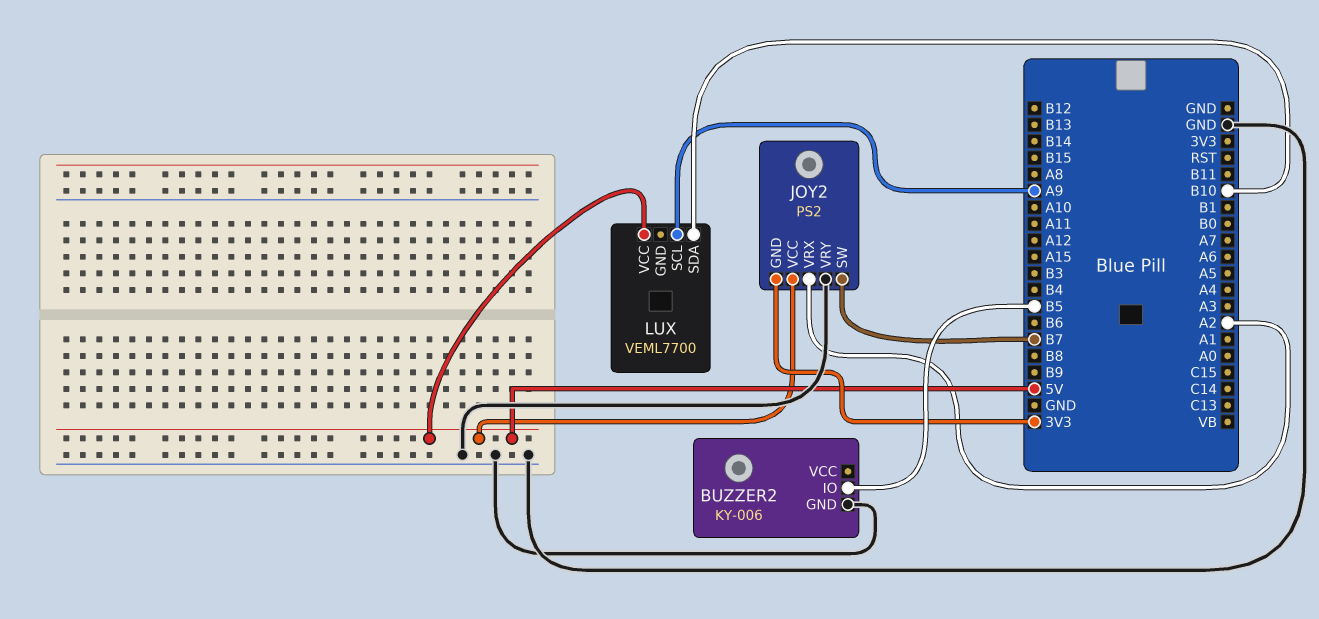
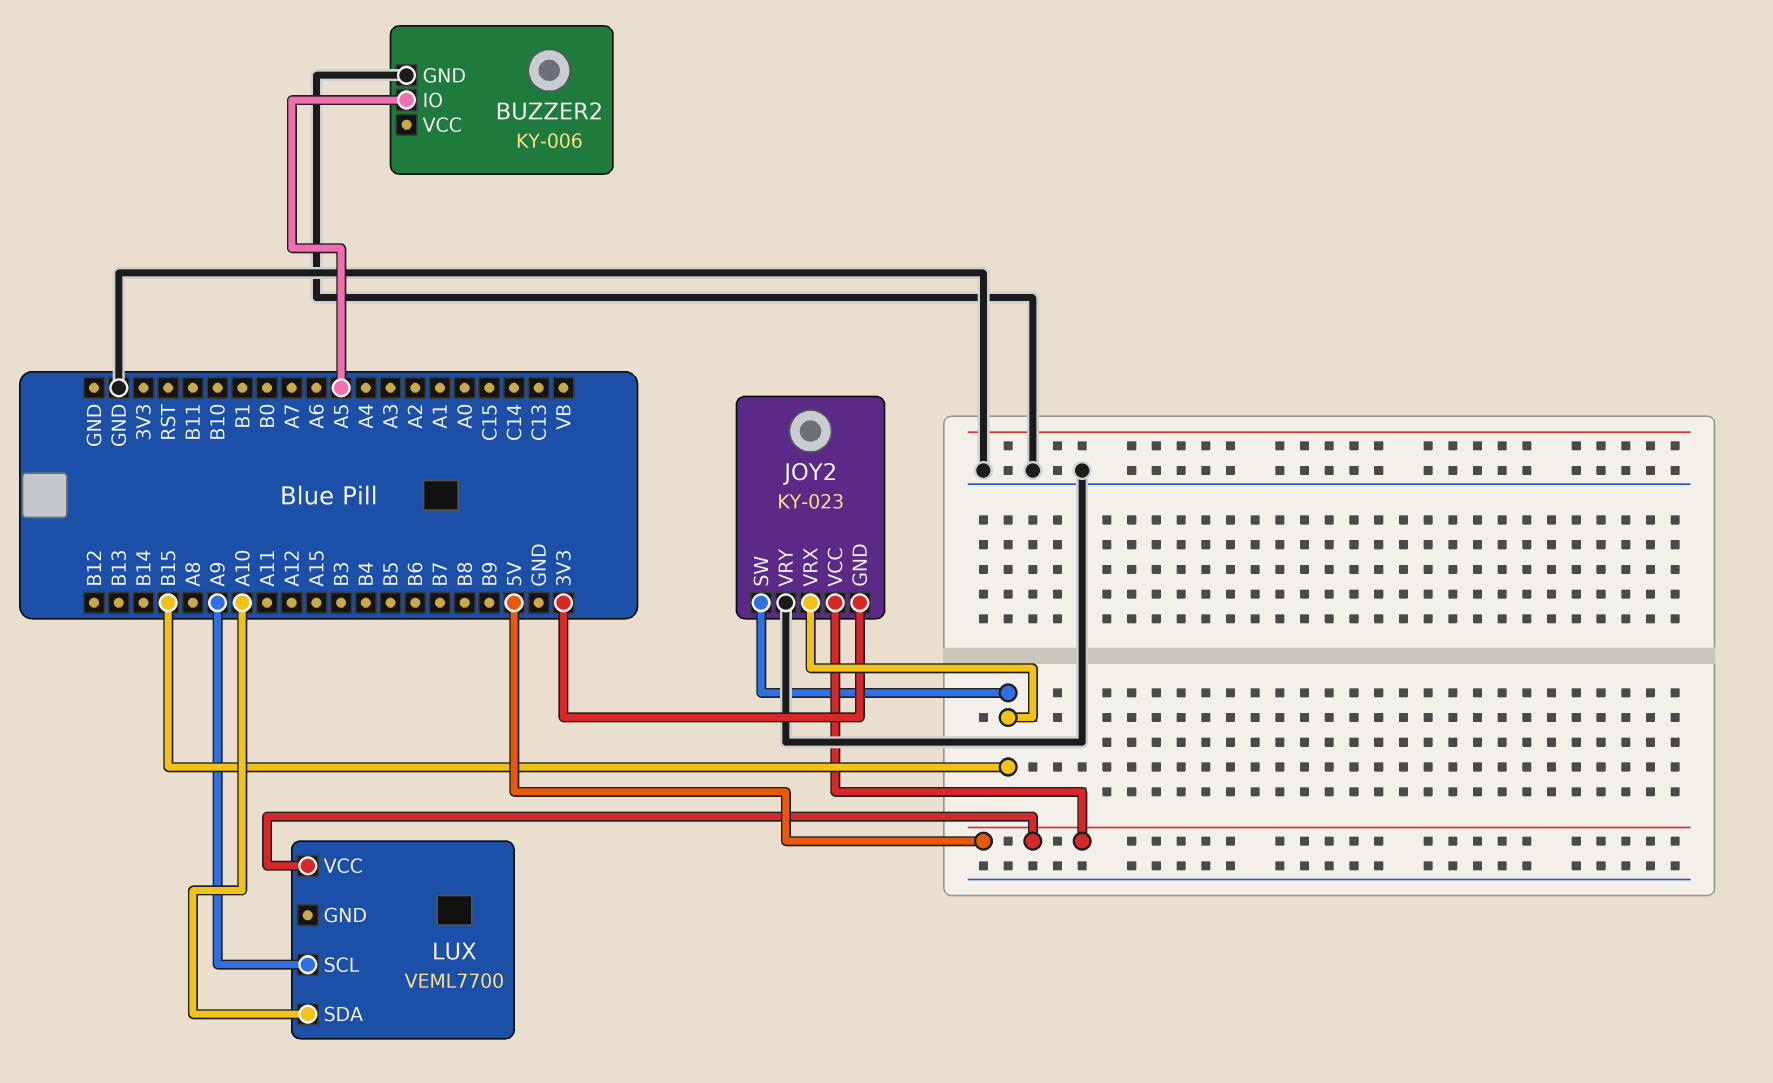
BUZZER2 pin IO: B5 -> A5
JOY2: PS2 -> KY-023
JOY2 pin SW: B7 -> B15
JOY2 pin VRX: A2 -> B15
LUX pin SDA: B10 -> A10

